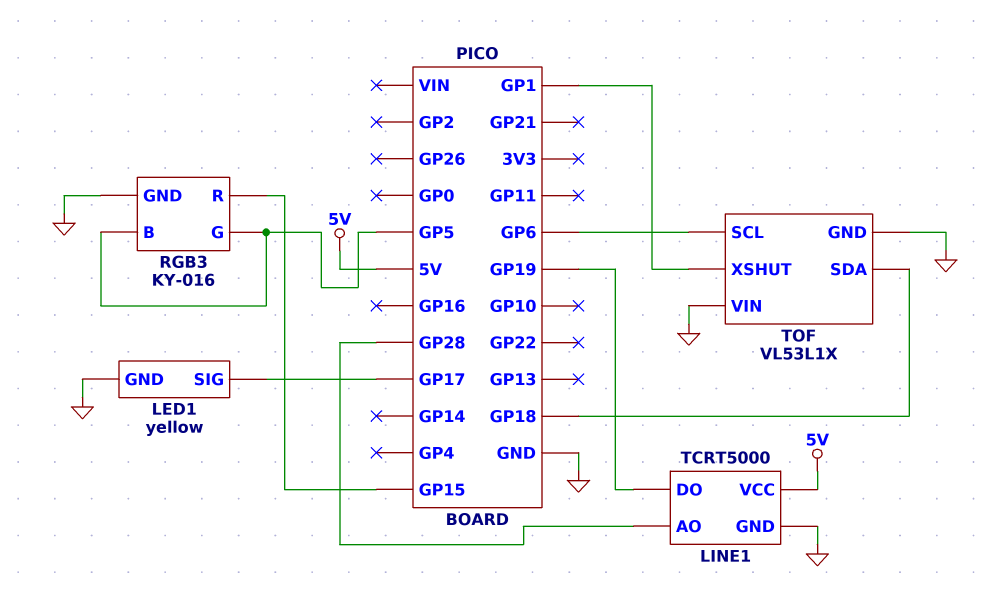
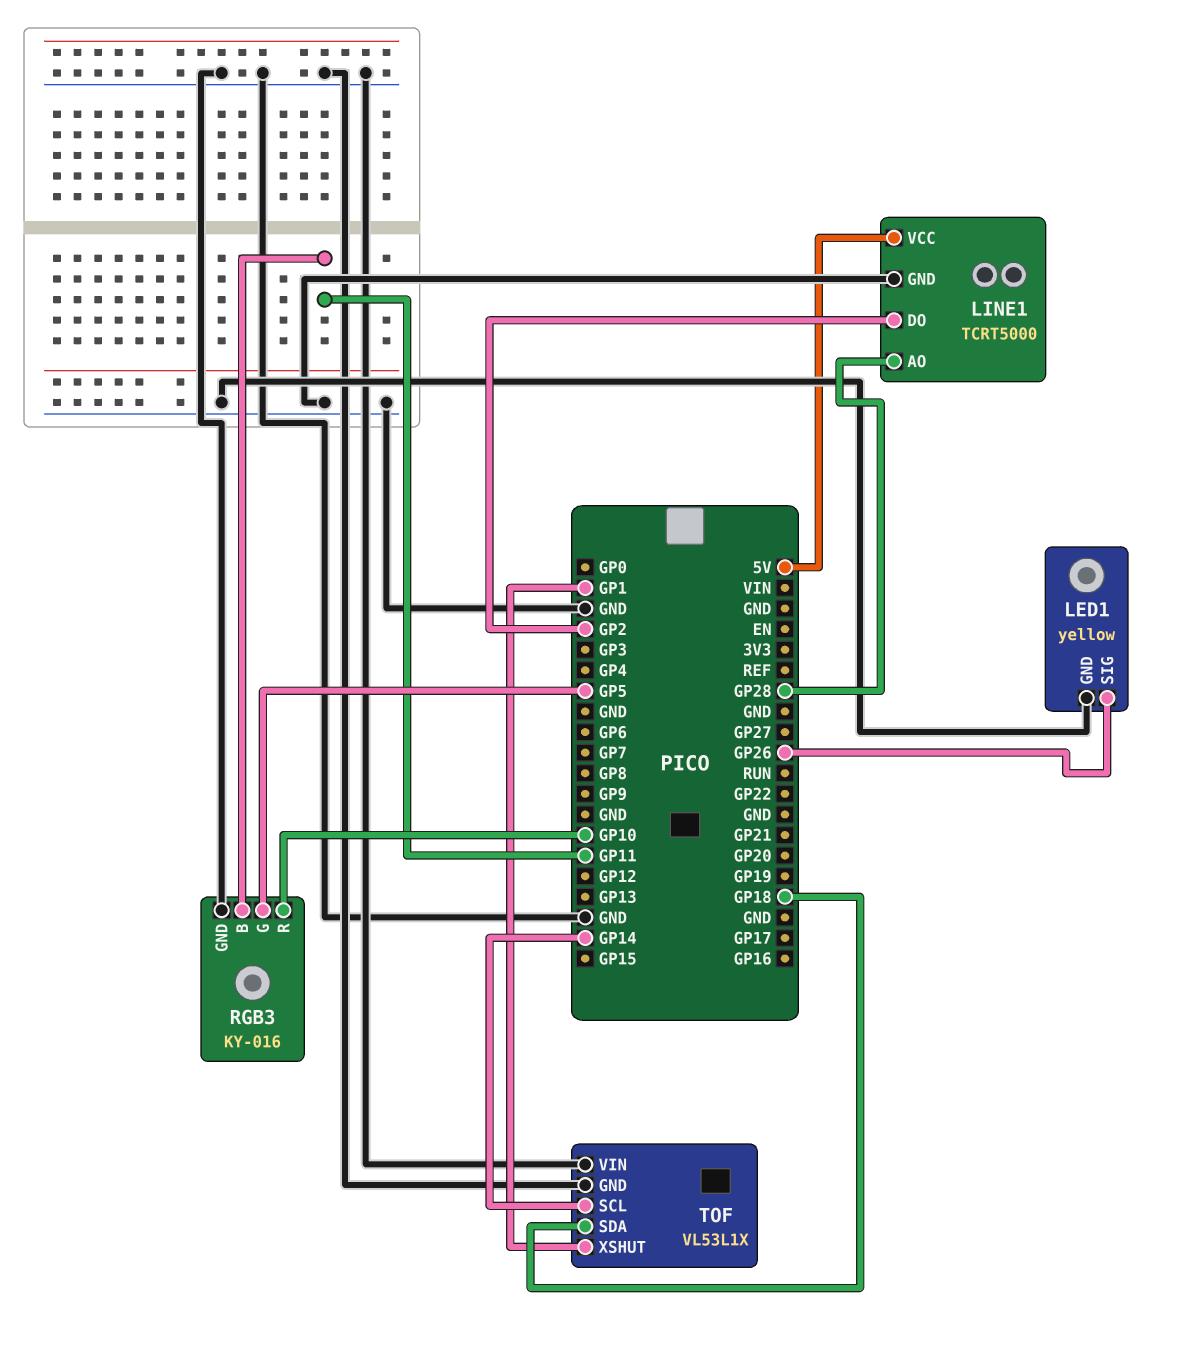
LED1 pin SIG: GP17 -> GP26
LINE1 pin DO: GP19 -> GP2
RGB3 pin B: GP5 -> GP11
RGB3 pin R: GP15 -> GP10
TOF pin SCL: GP6 -> GP14

